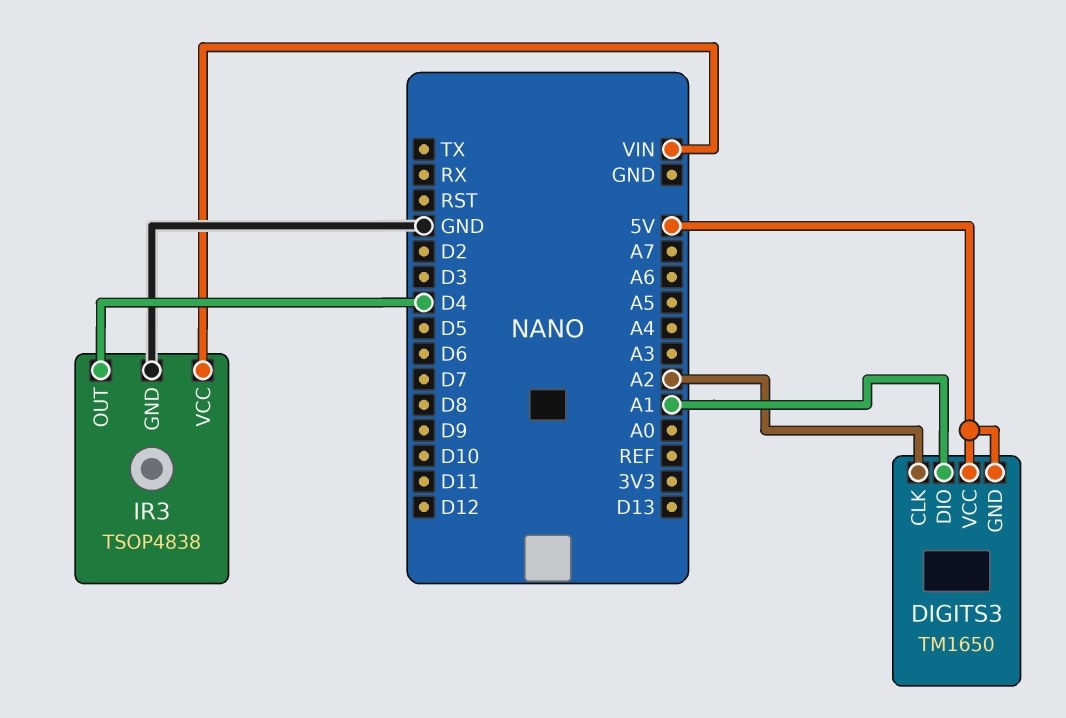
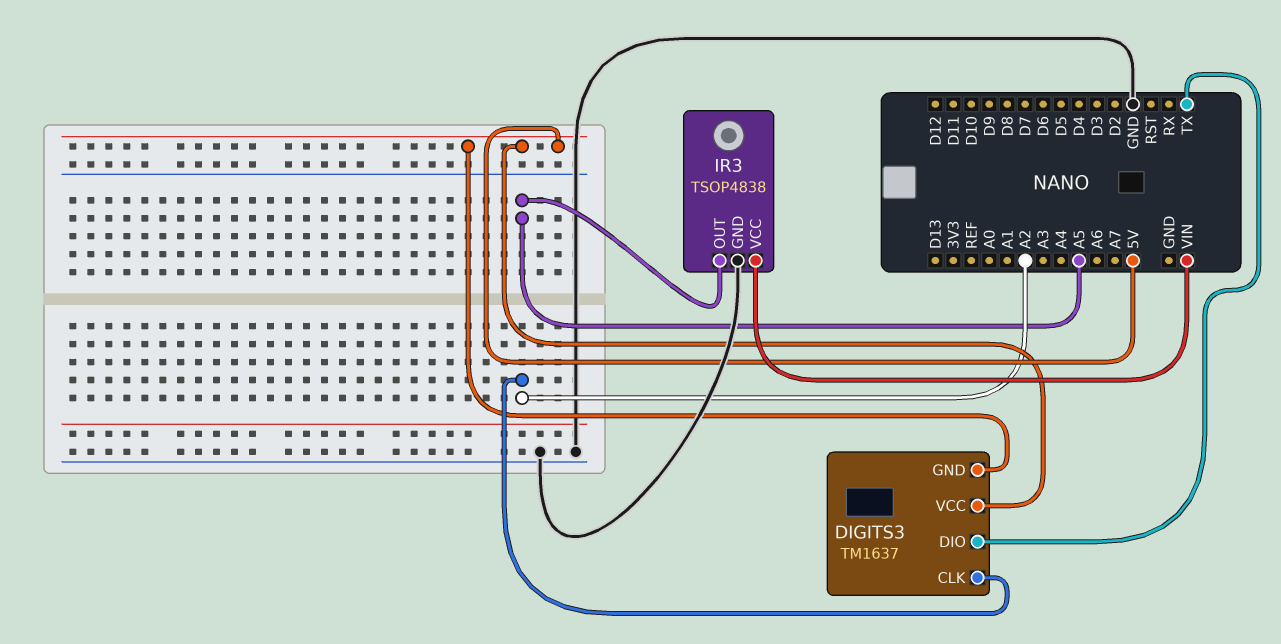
DIGITS3: TM1650 -> TM1637
DIGITS3 pin DIO: A1 -> TX
IR3 pin OUT: D4 -> A5

